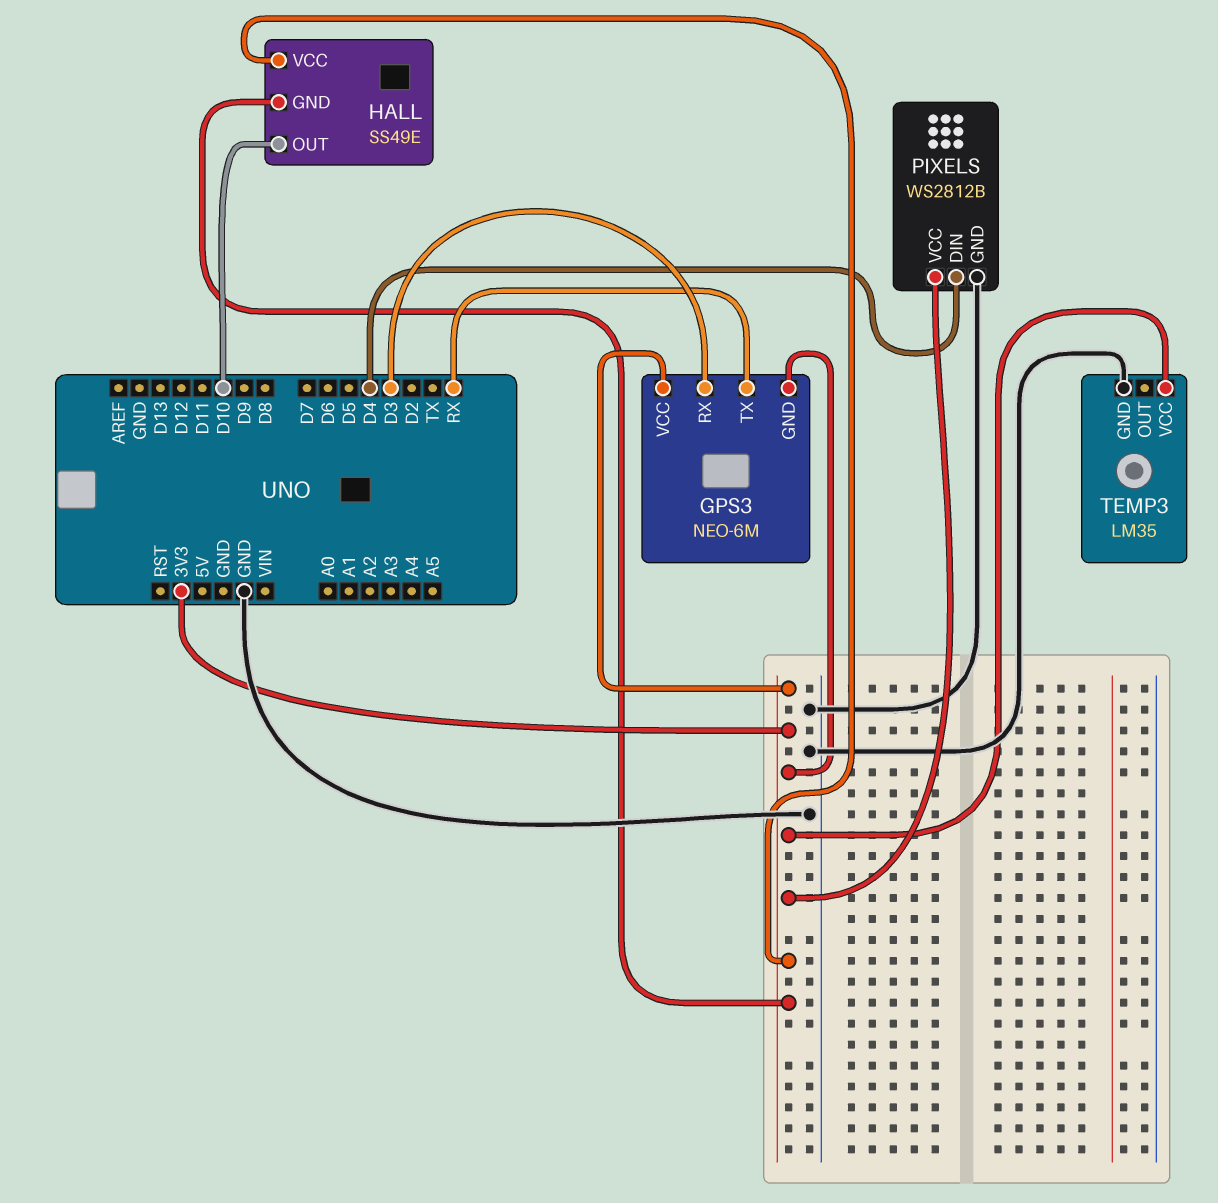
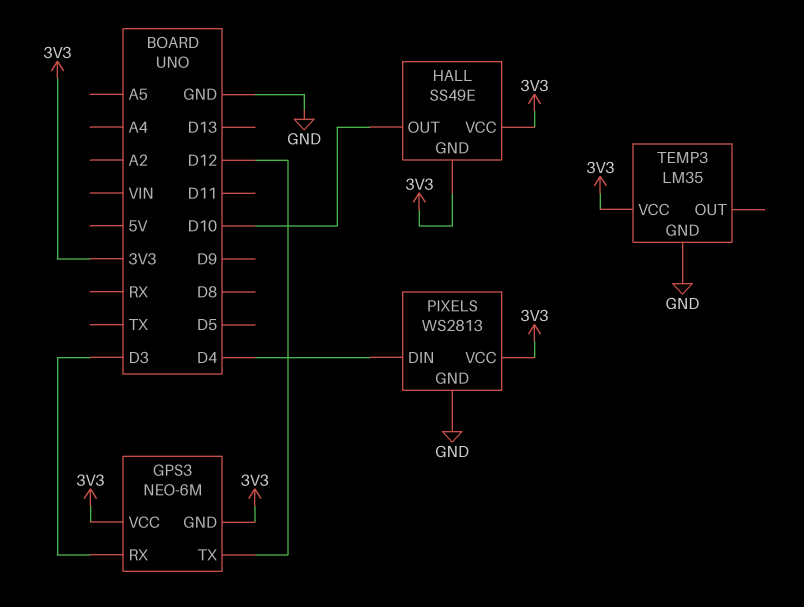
GPS3 pin TX: RX -> D12
PIXELS: WS2812B -> WS2813

